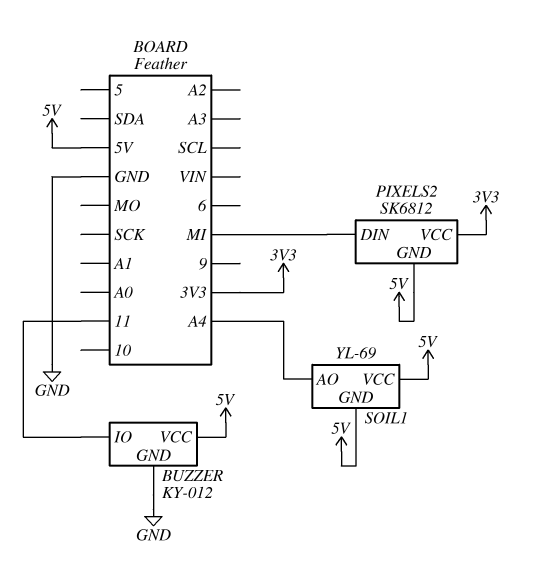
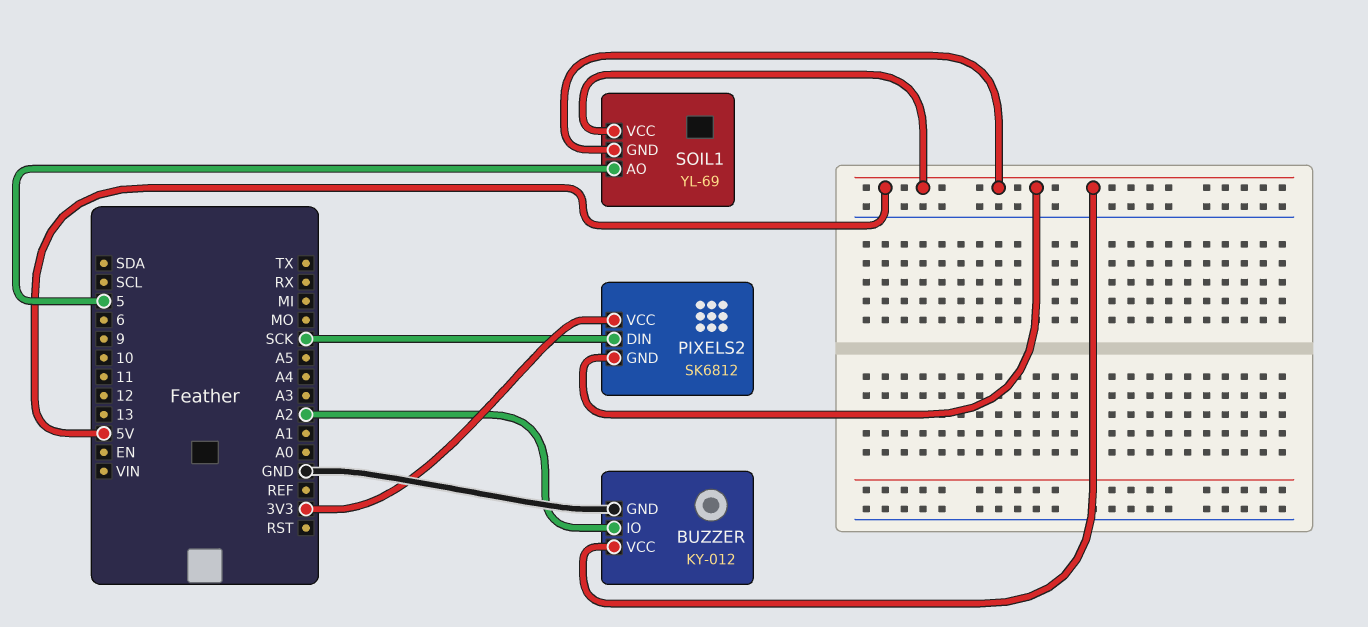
BUZZER pin IO: 11 -> A2
PIXELS2 pin DIN: MI -> SCK
SOIL1 pin AO: A4 -> 5

